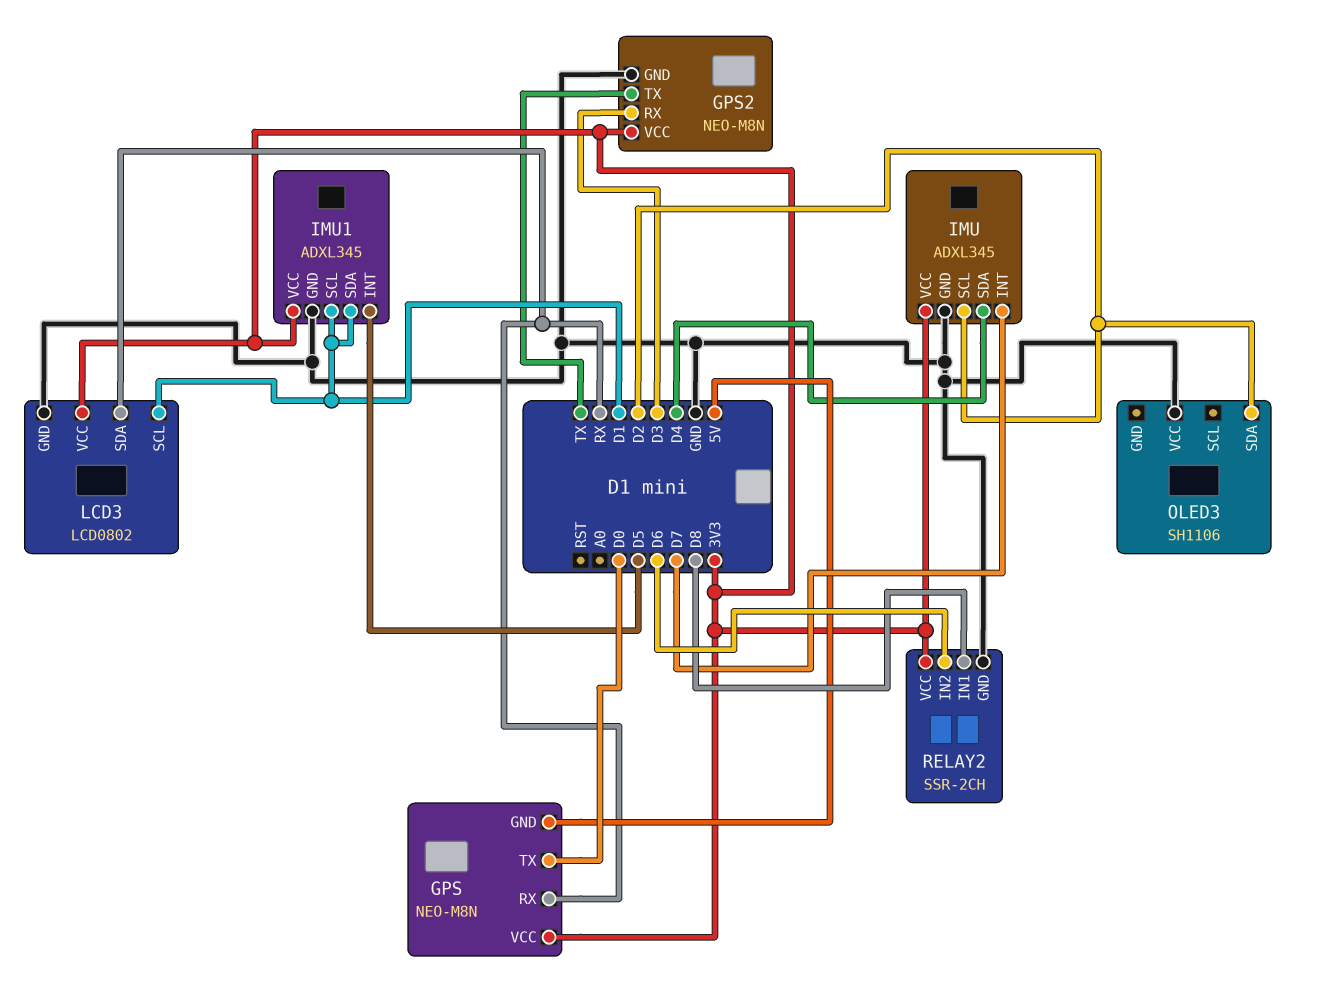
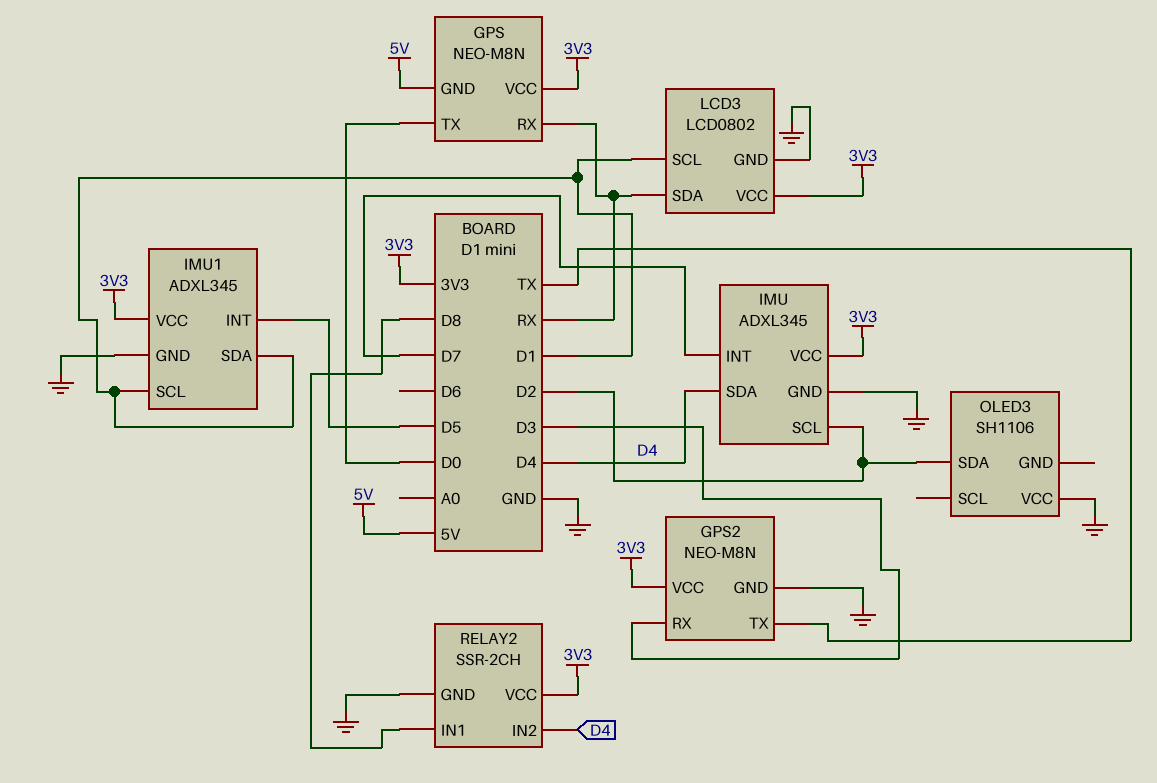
RELAY2 pin IN2: D6 -> D4

